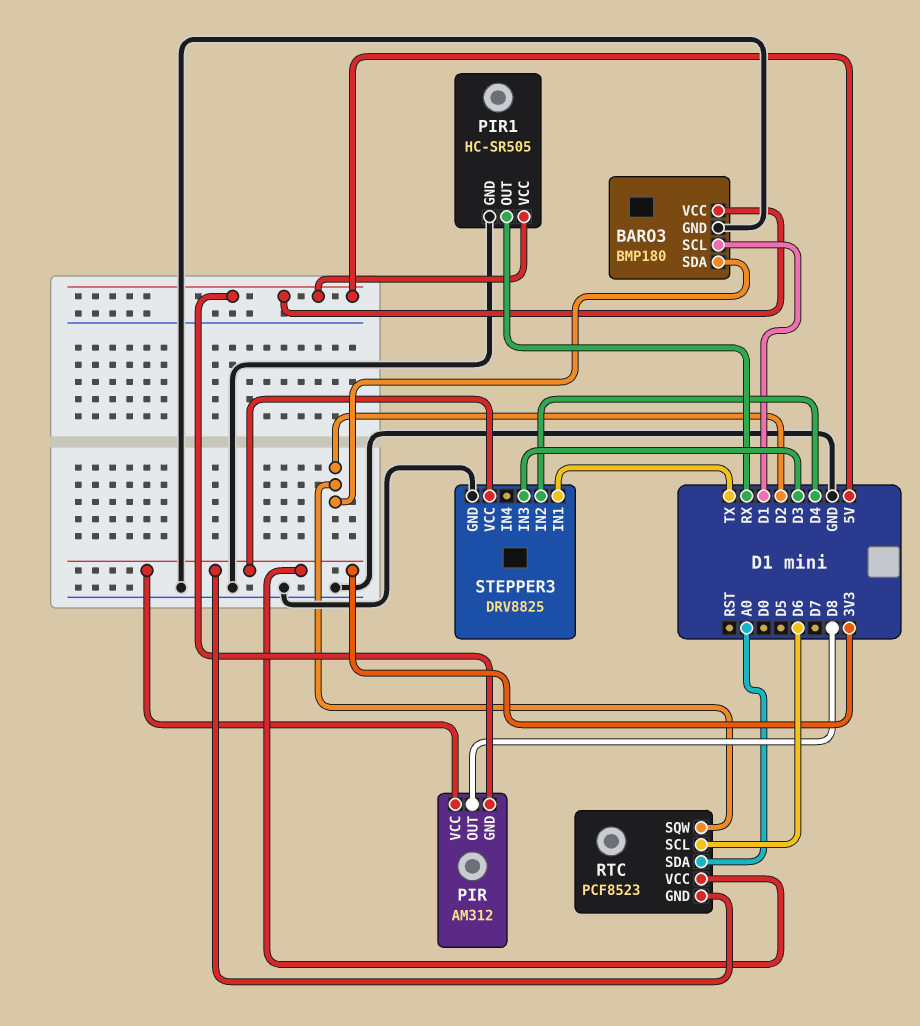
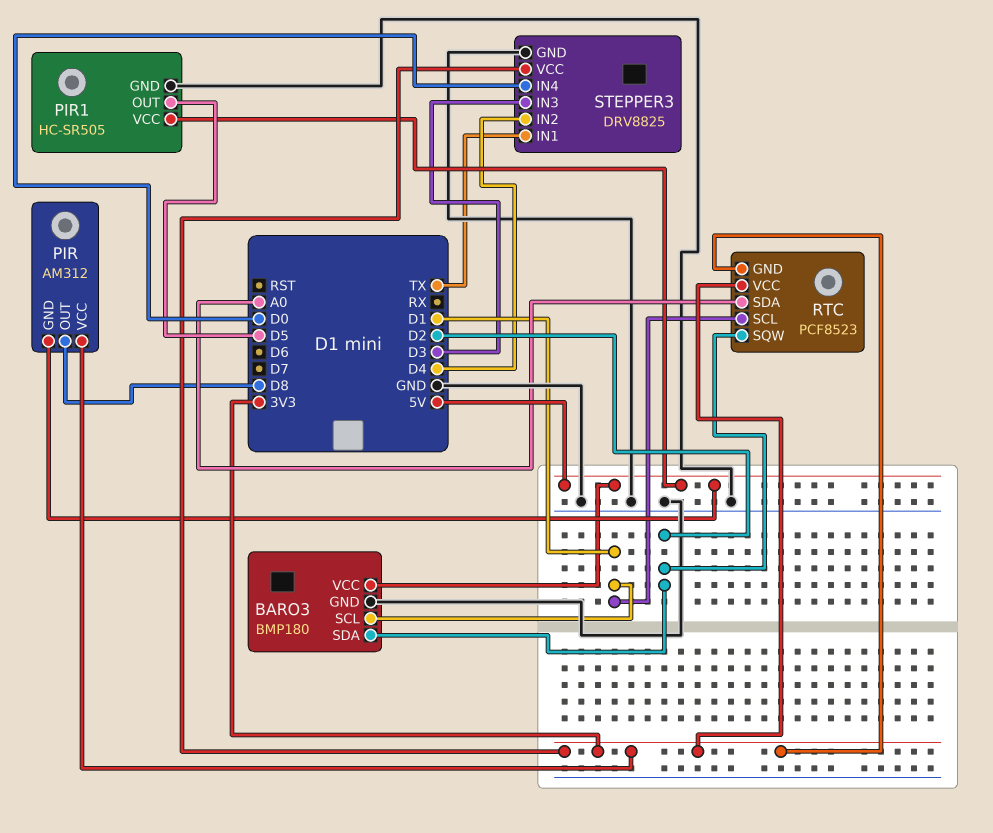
PIR1 pin OUT: RX -> D5
RTC pin SCL: D6 -> D1
STEPPER3 pin IN4: none -> D0

